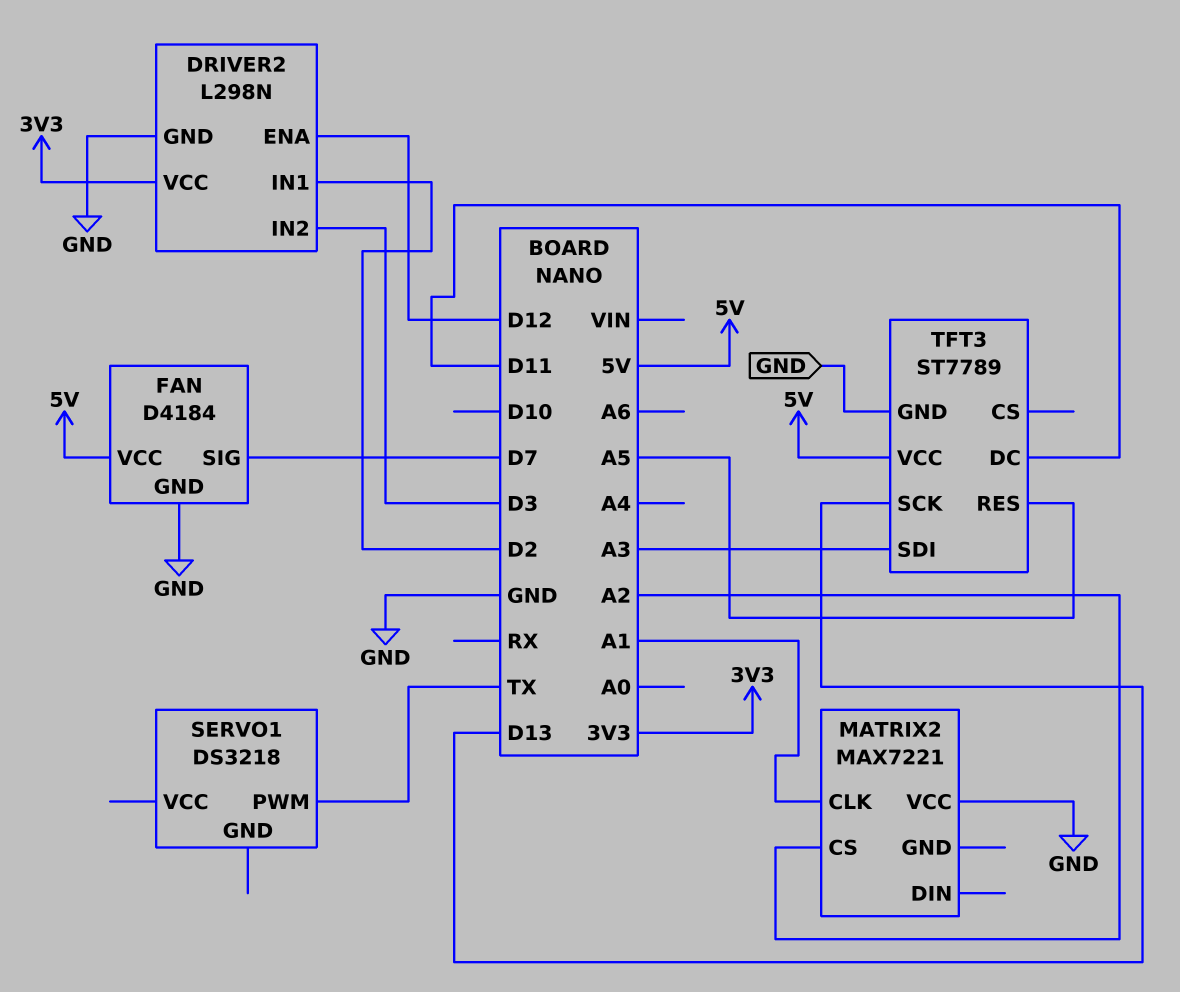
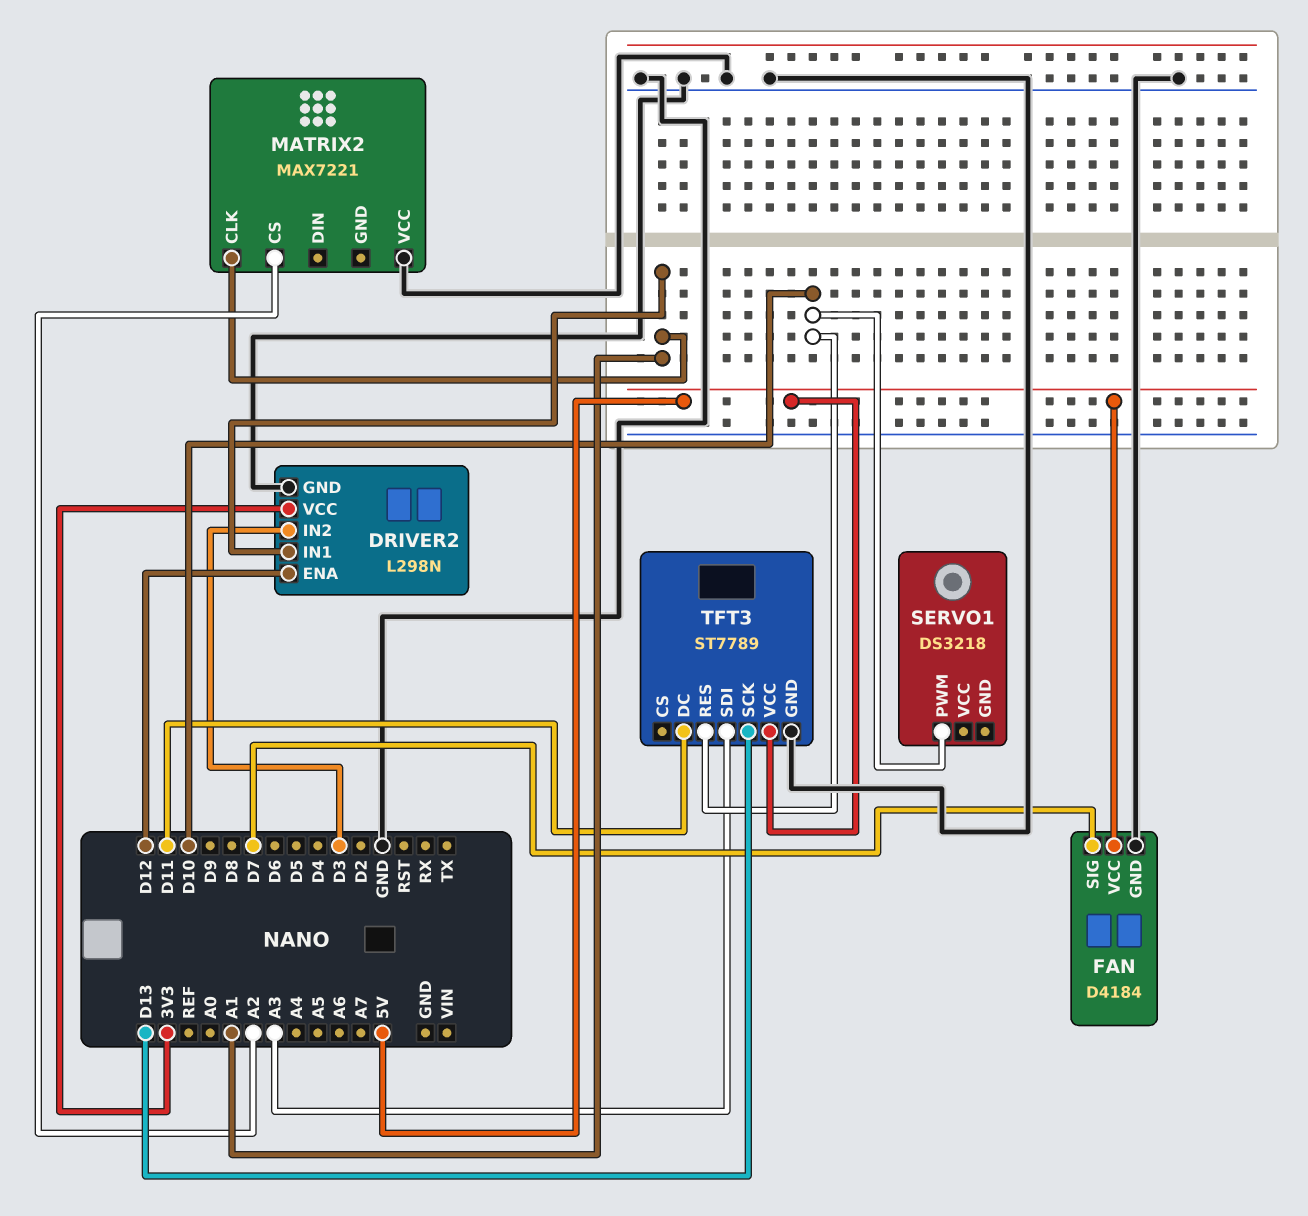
DRIVER2 pin IN1: D2 -> A1
SERVO1 pin PWM: TX -> D10
TFT3 pin RES: A5 -> D10

